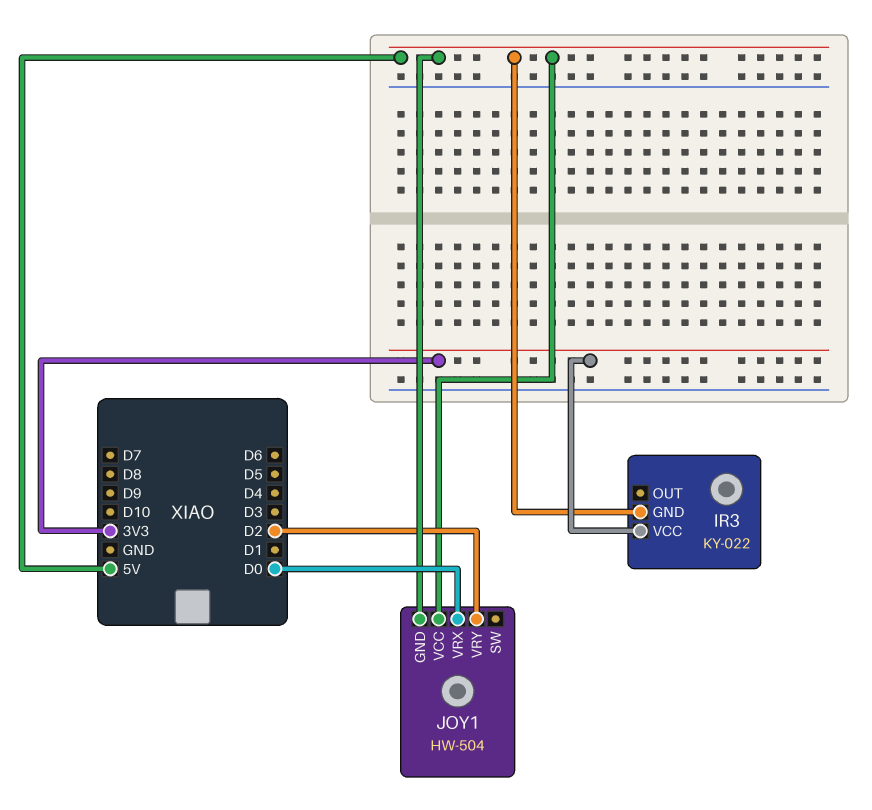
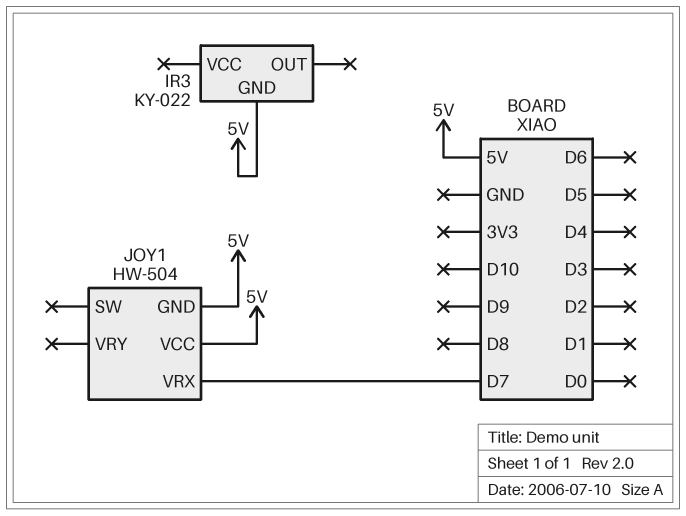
IR3 pin VCC: 3V3 -> none
JOY1 pin VRX: D0 -> D7
JOY1 pin VRY: D2 -> none

